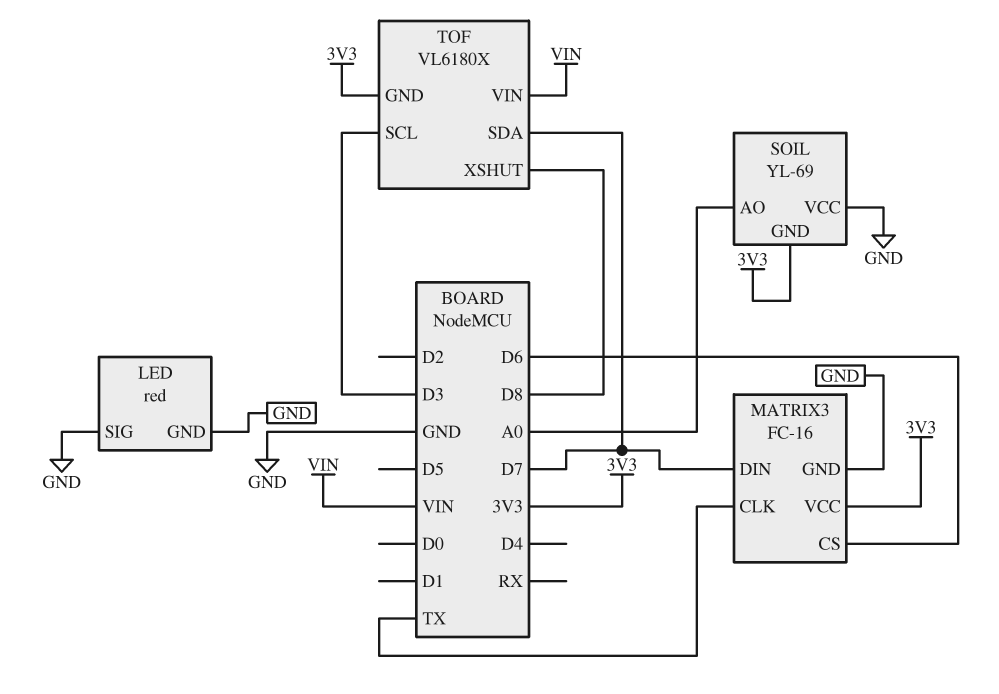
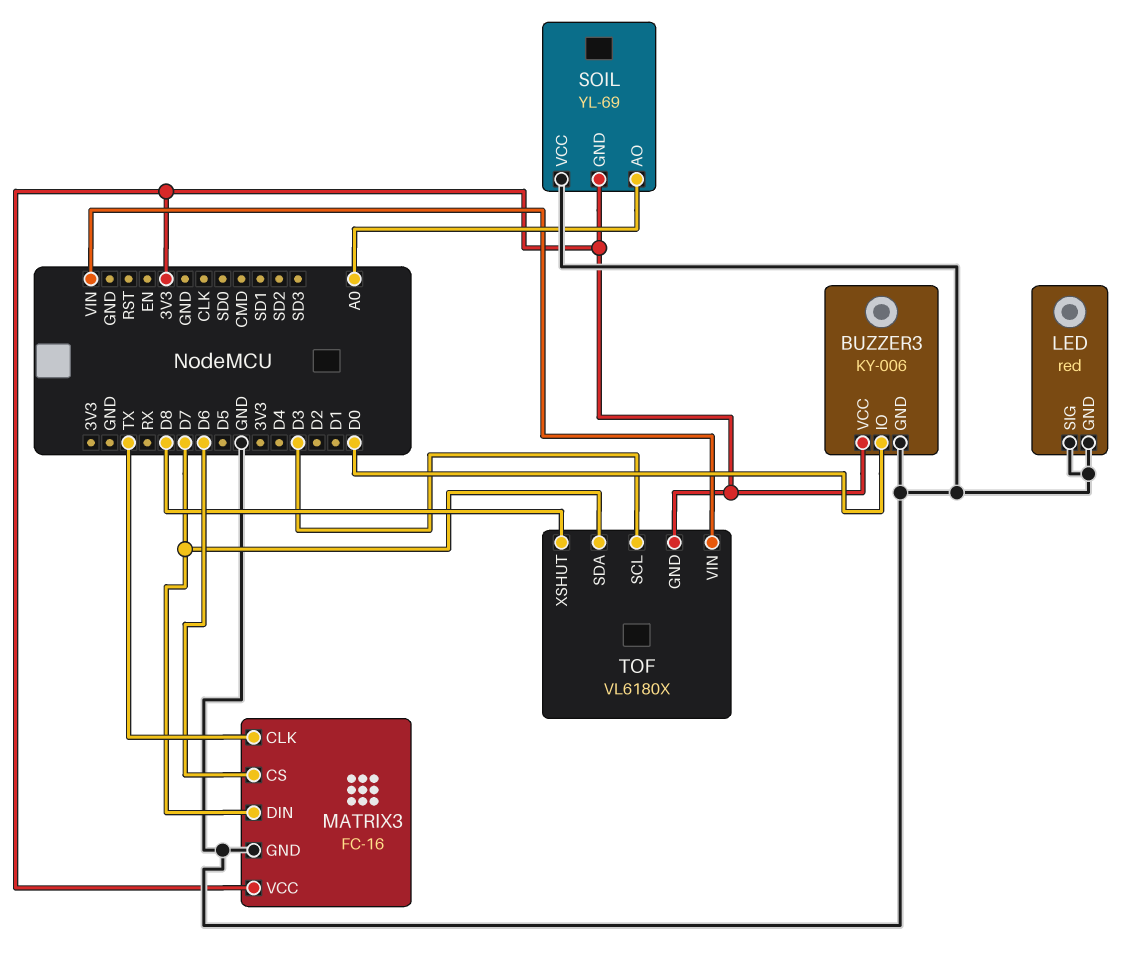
BUZZER3: none -> KY-006
BUZZER3 pin GND: none -> GND
BUZZER3 pin IO: none -> D0
BUZZER3 pin VCC: none -> 3V3

